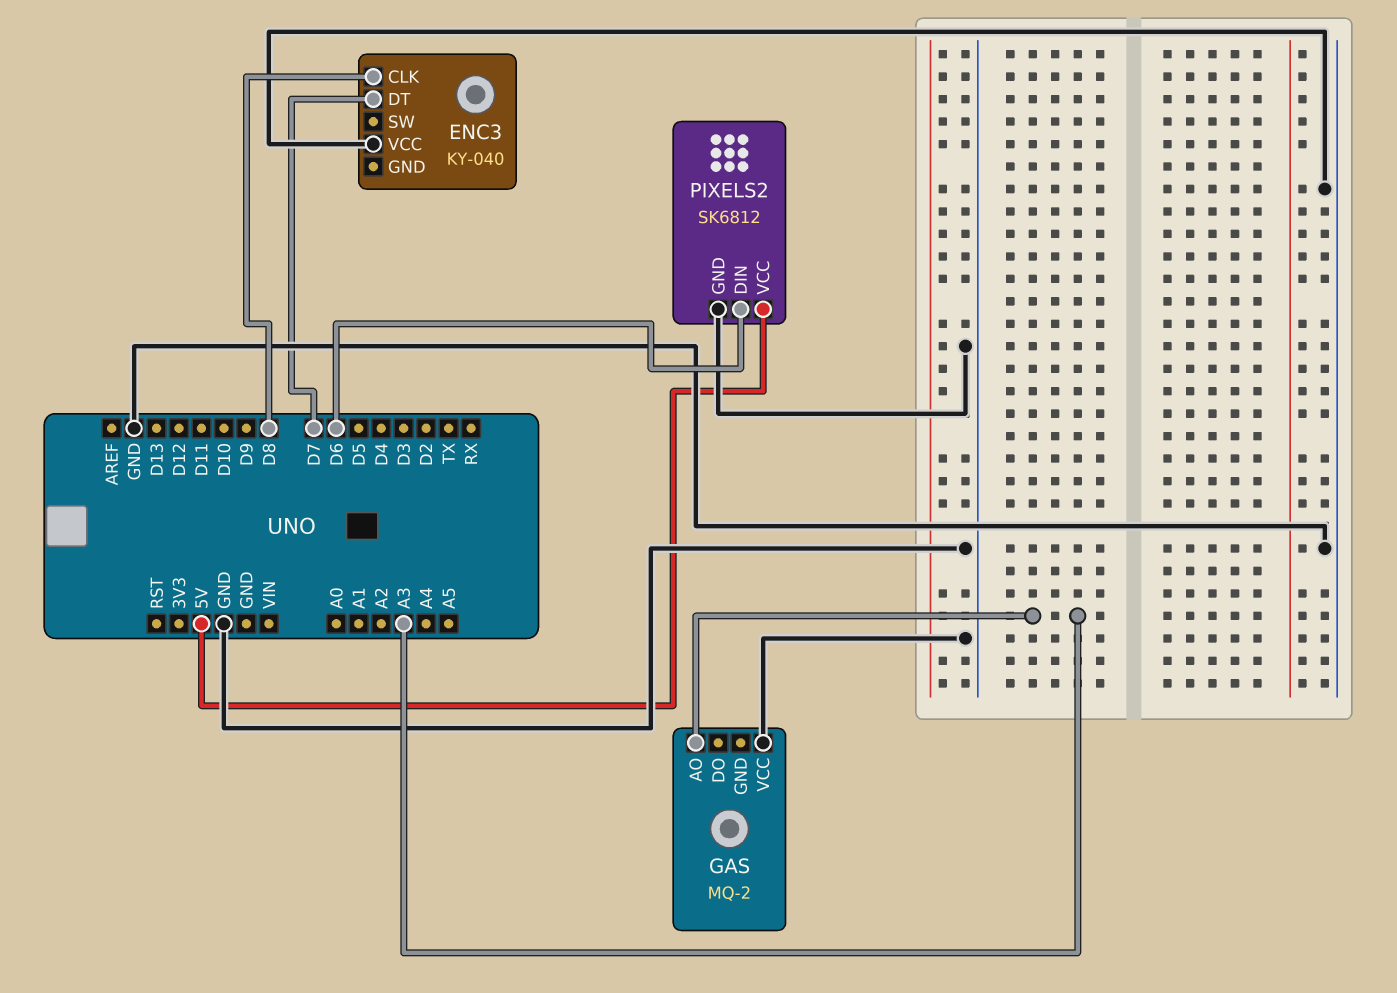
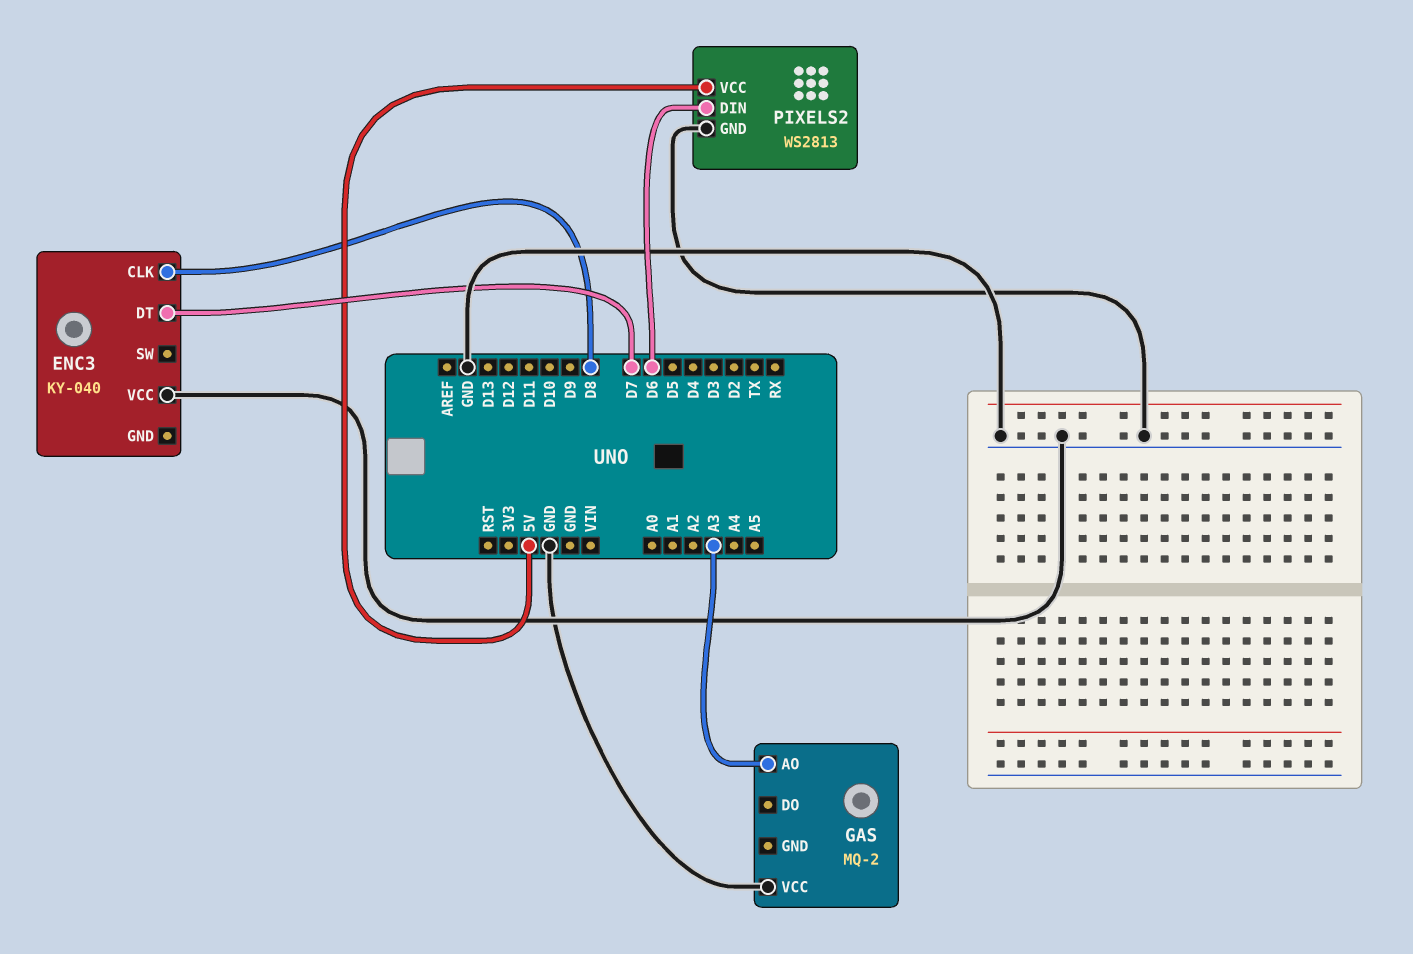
PIXELS2: SK6812 -> WS2813

